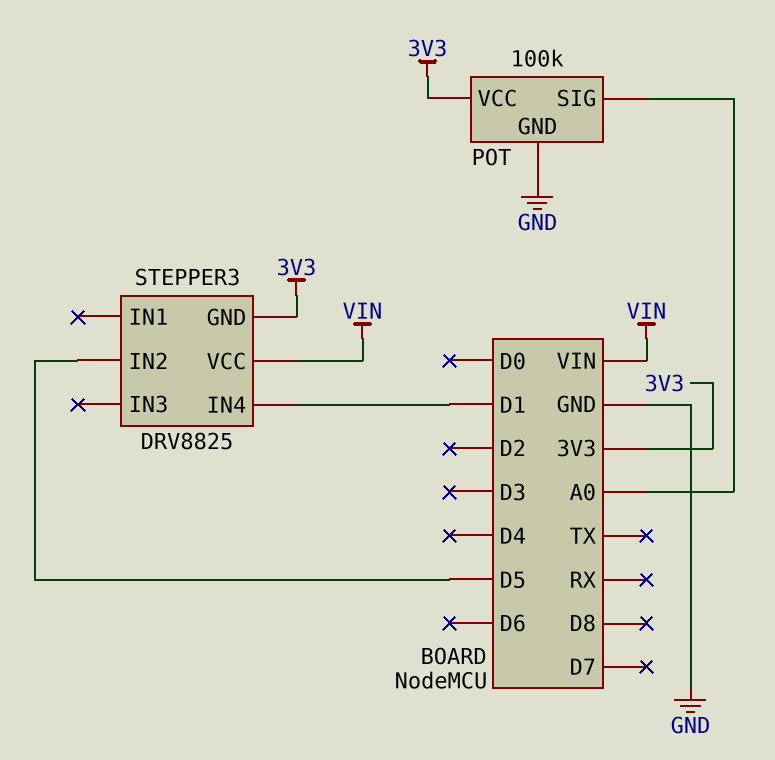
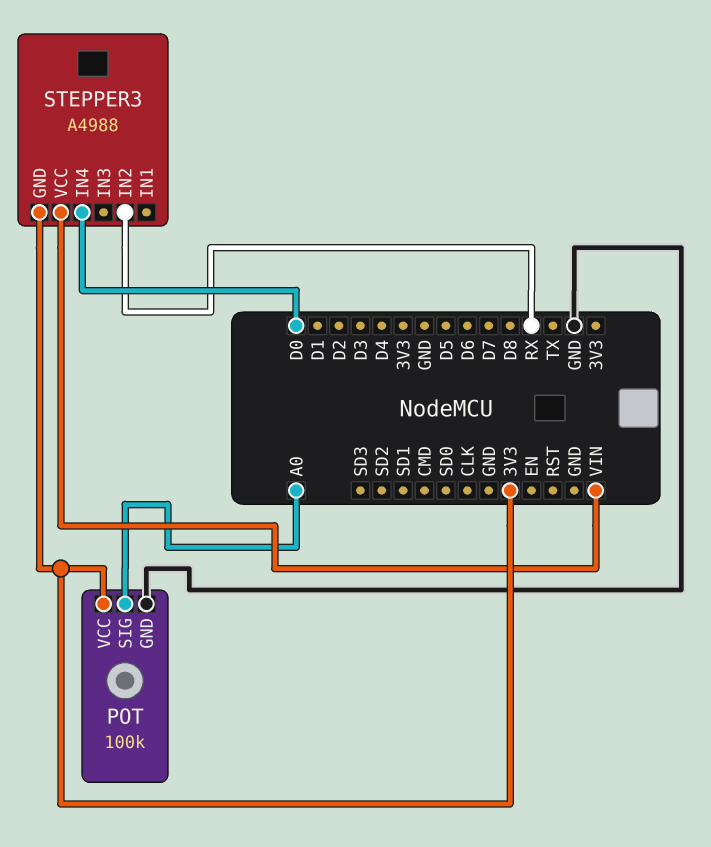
STEPPER3: DRV8825 -> A4988
STEPPER3 pin IN2: D5 -> RX
STEPPER3 pin IN4: D1 -> D0

